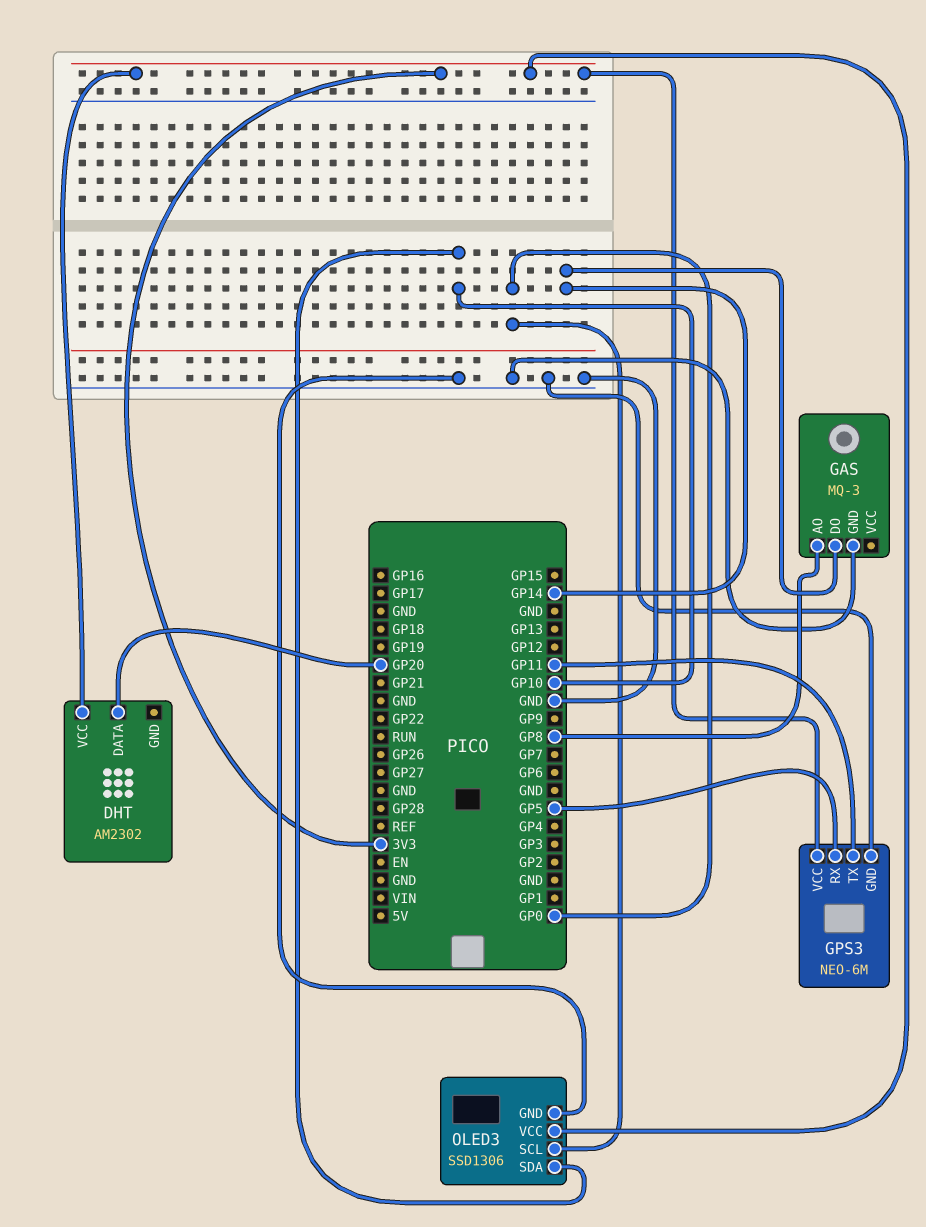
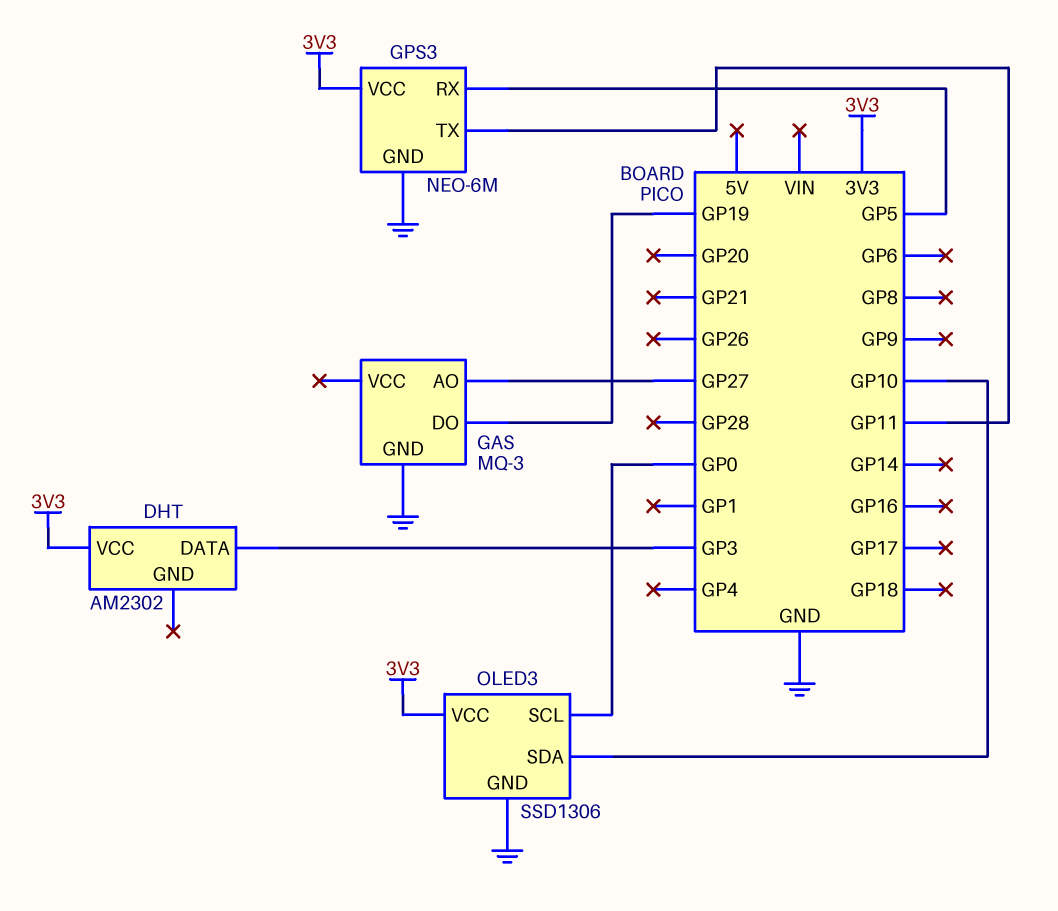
DHT pin DATA: GP20 -> GP3
GAS pin AO: GP8 -> GP27
GAS pin DO: GP14 -> GP19

